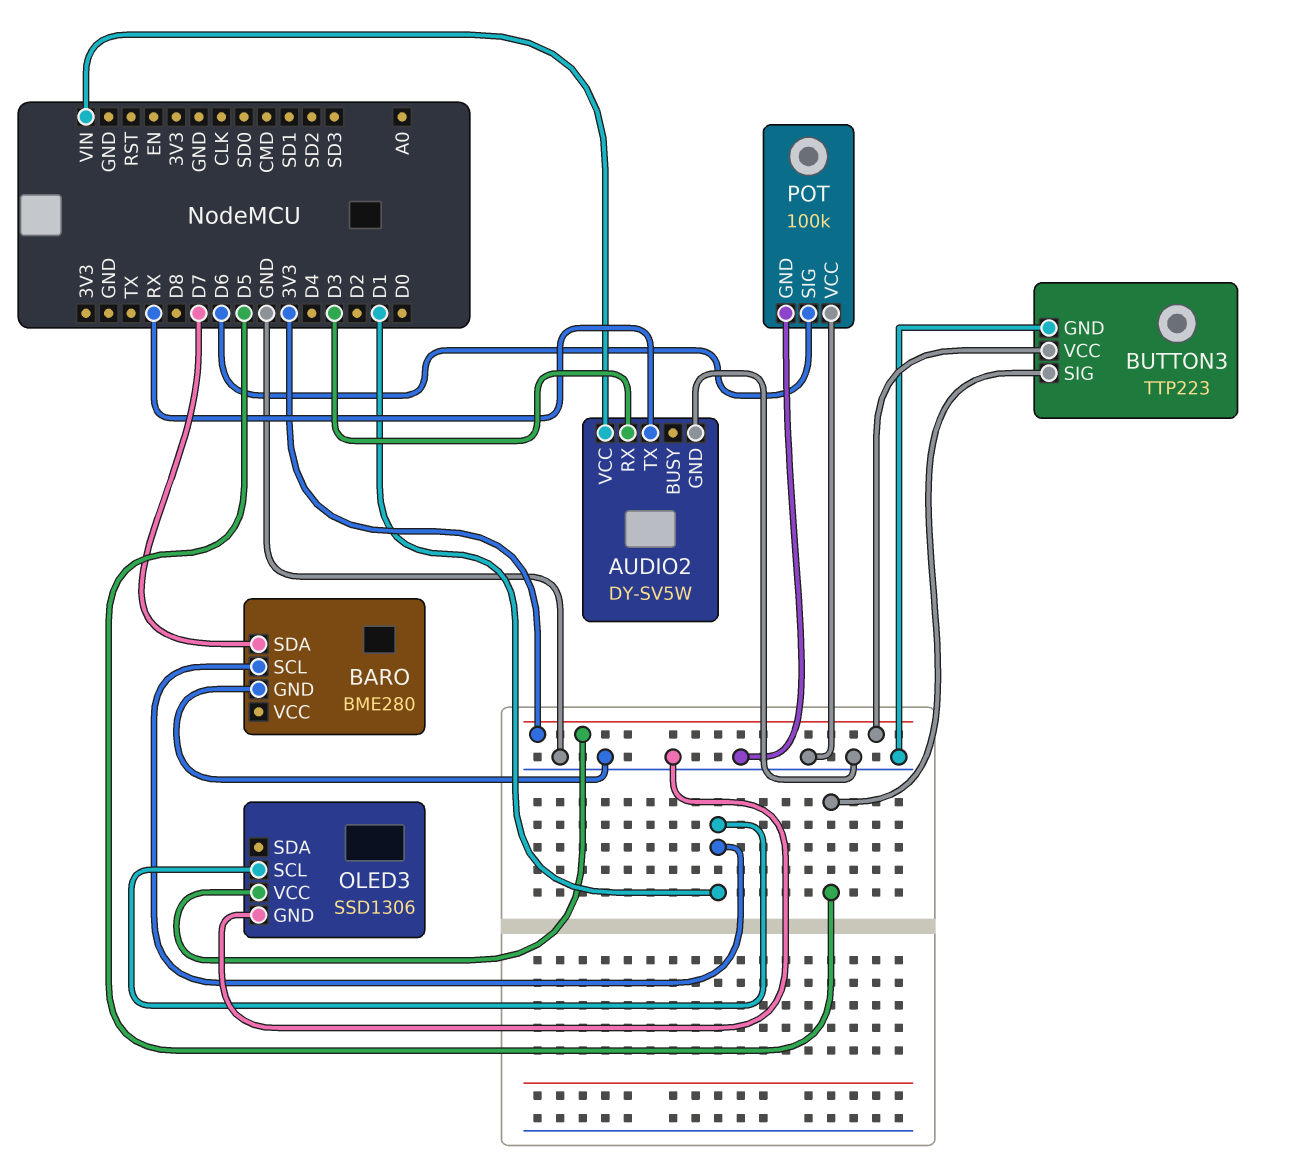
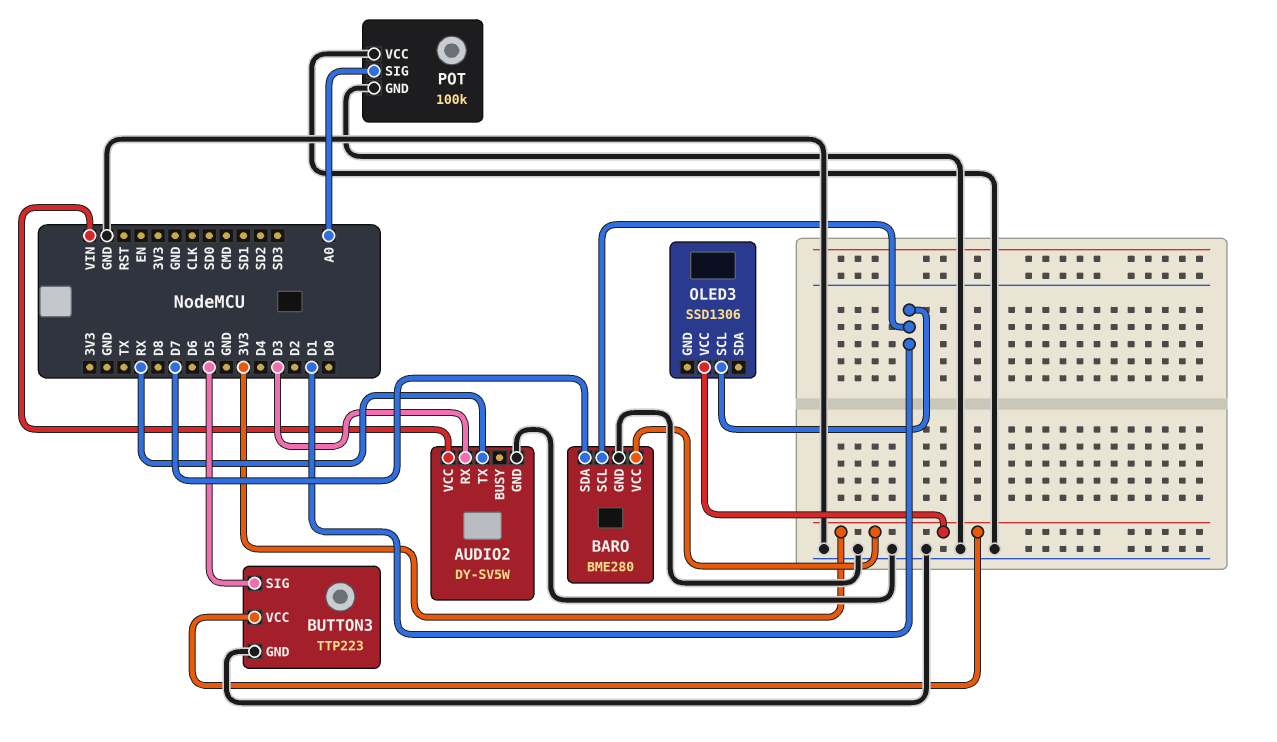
BARO pin VCC: none -> 3V3
OLED3 pin GND: GND -> none
POT pin SIG: D6 -> A0

